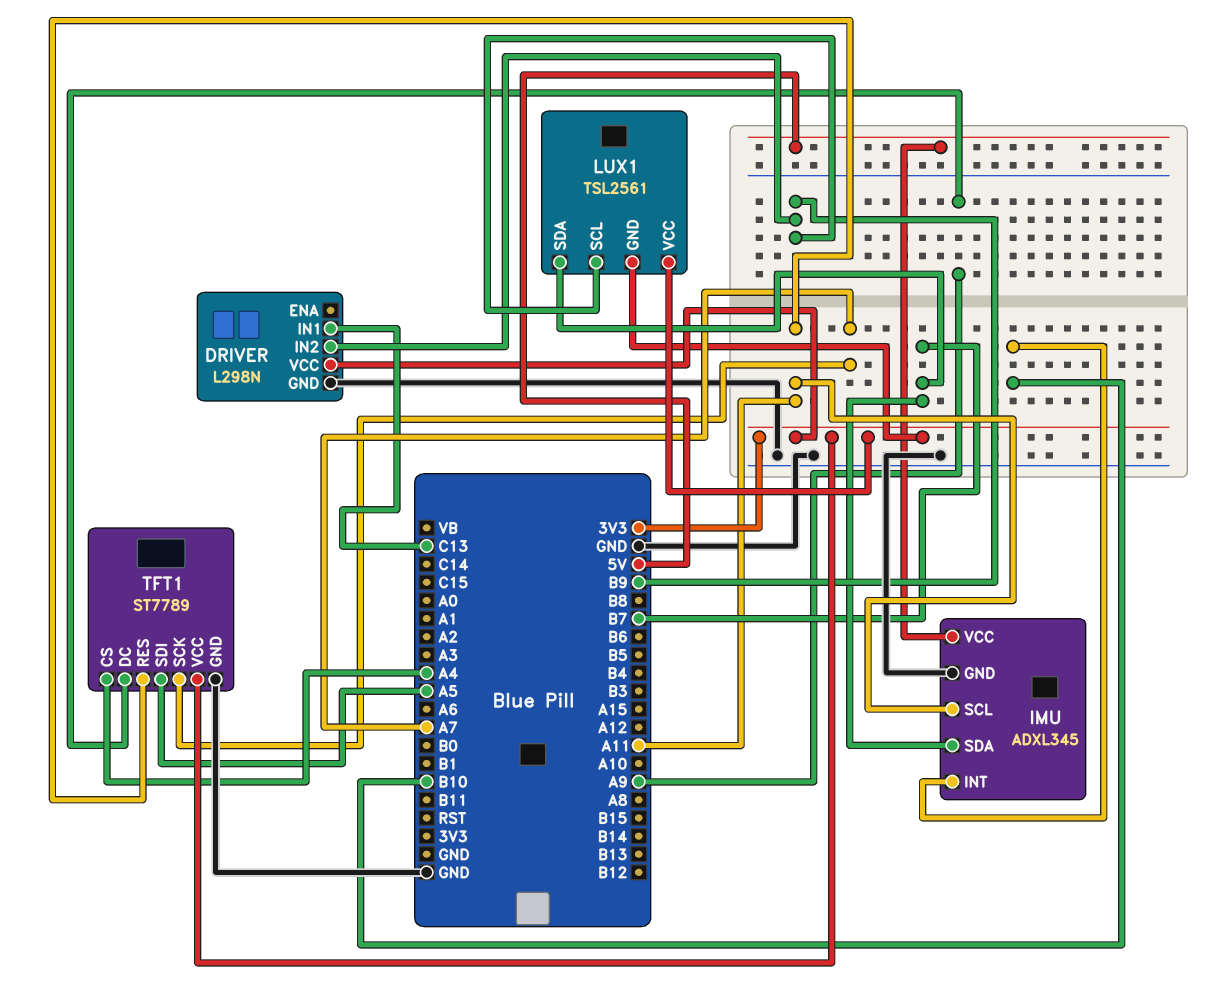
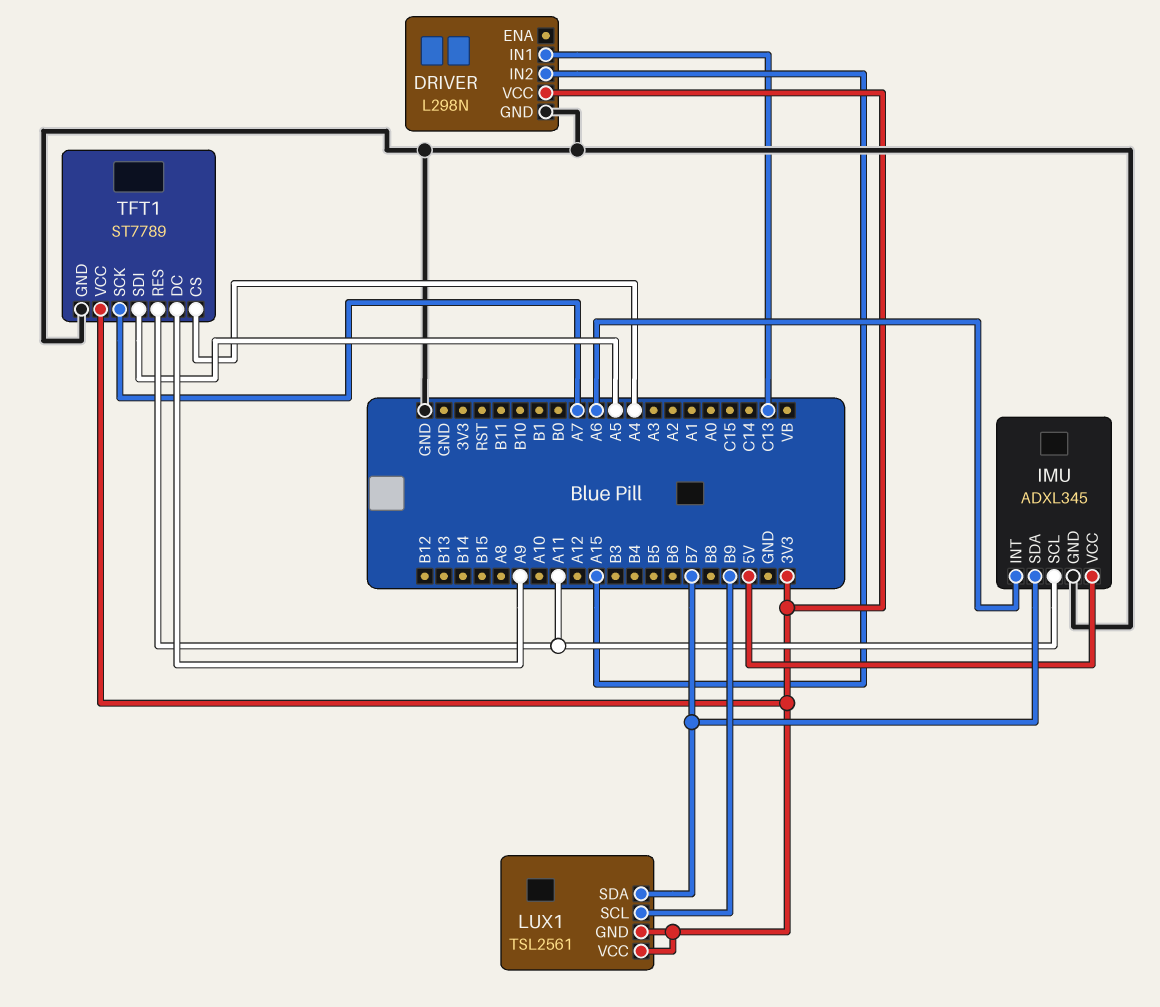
DRIVER pin IN2: B9 -> A15
IMU pin INT: B10 -> A6

